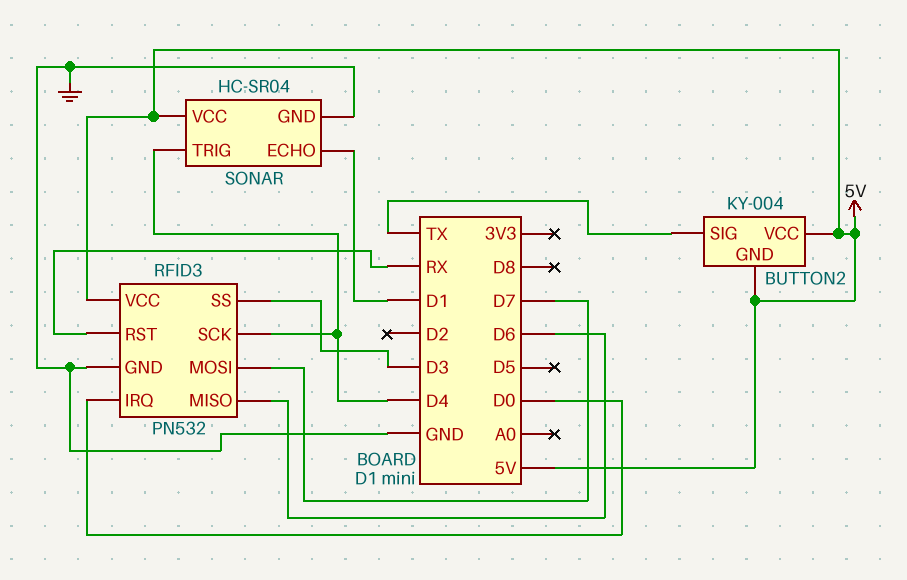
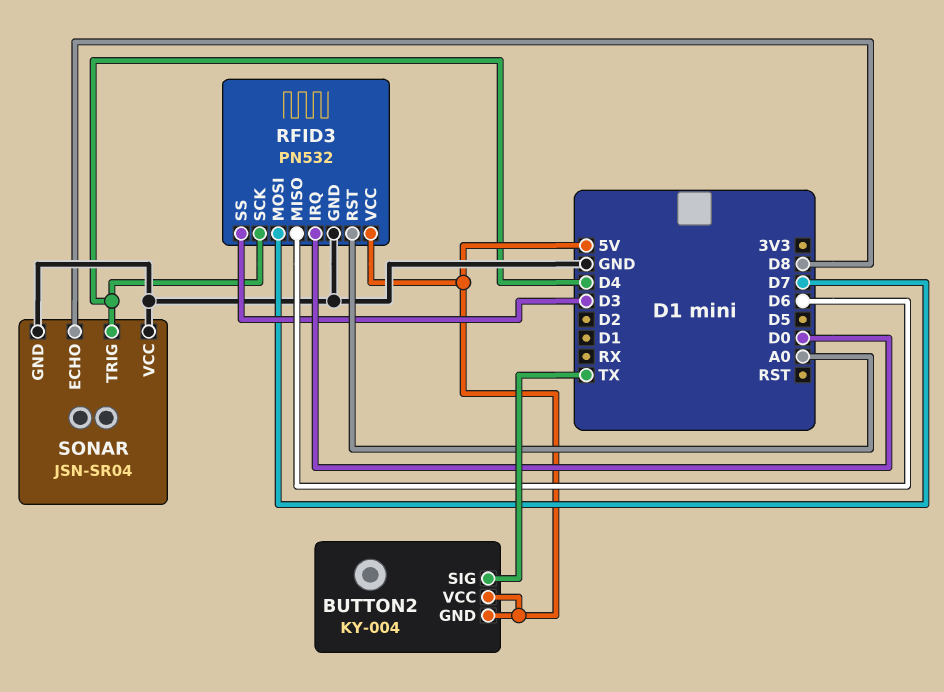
RFID3 pin RST: RX -> A0
SONAR: HC-SR04 -> JSN-SR04
SONAR pin ECHO: D1 -> D8
SONAR pin VCC: 5V -> GND

